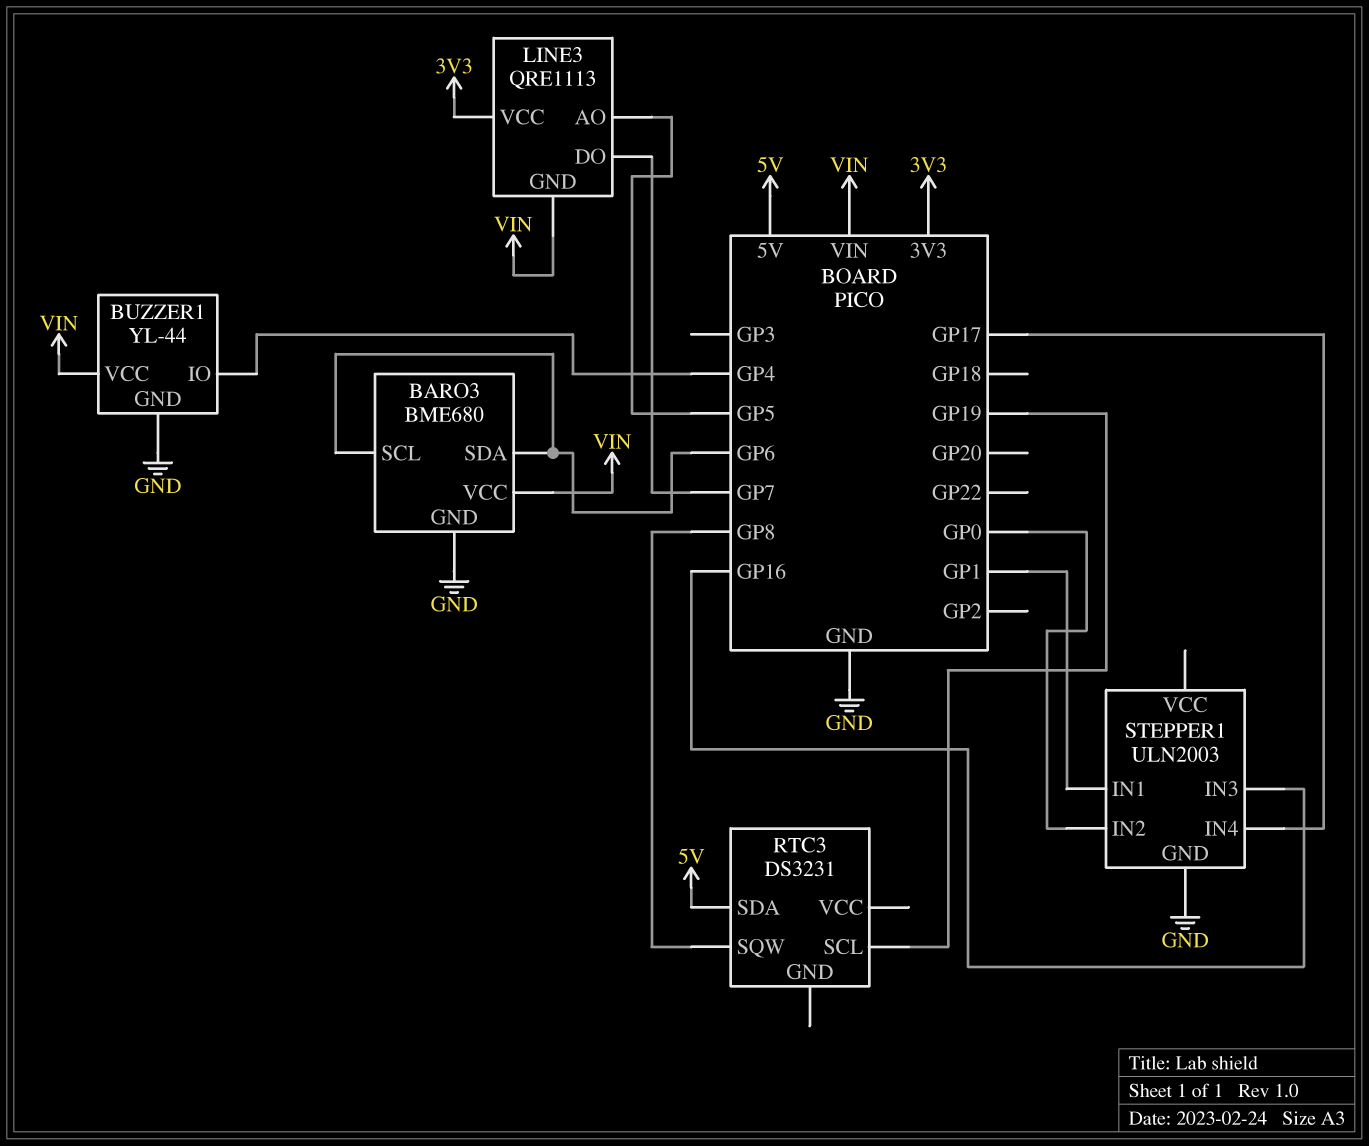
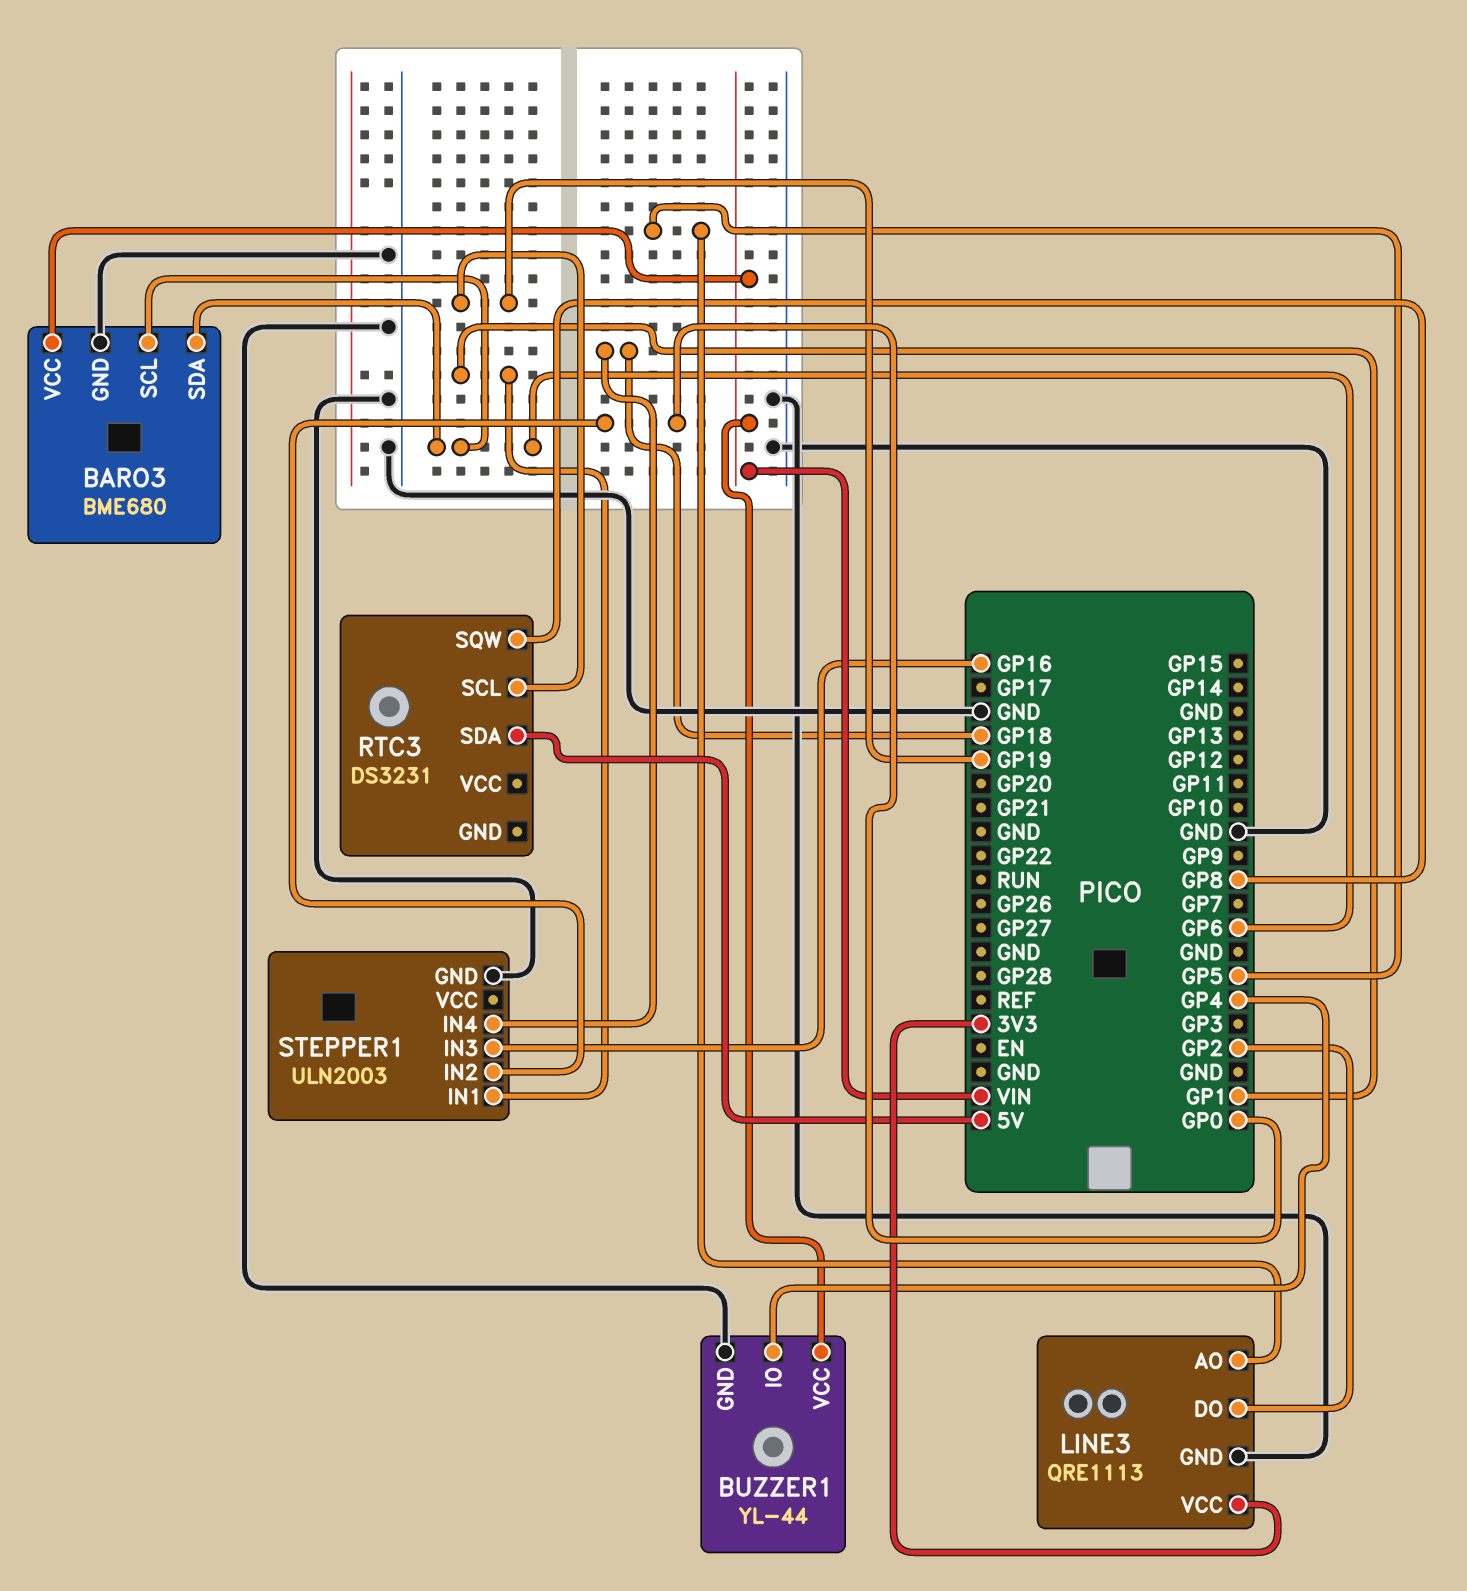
LINE3 pin DO: GP7 -> GP2
LINE3 pin GND: VIN -> GND
STEPPER1 pin IN4: GP17 -> GP18

